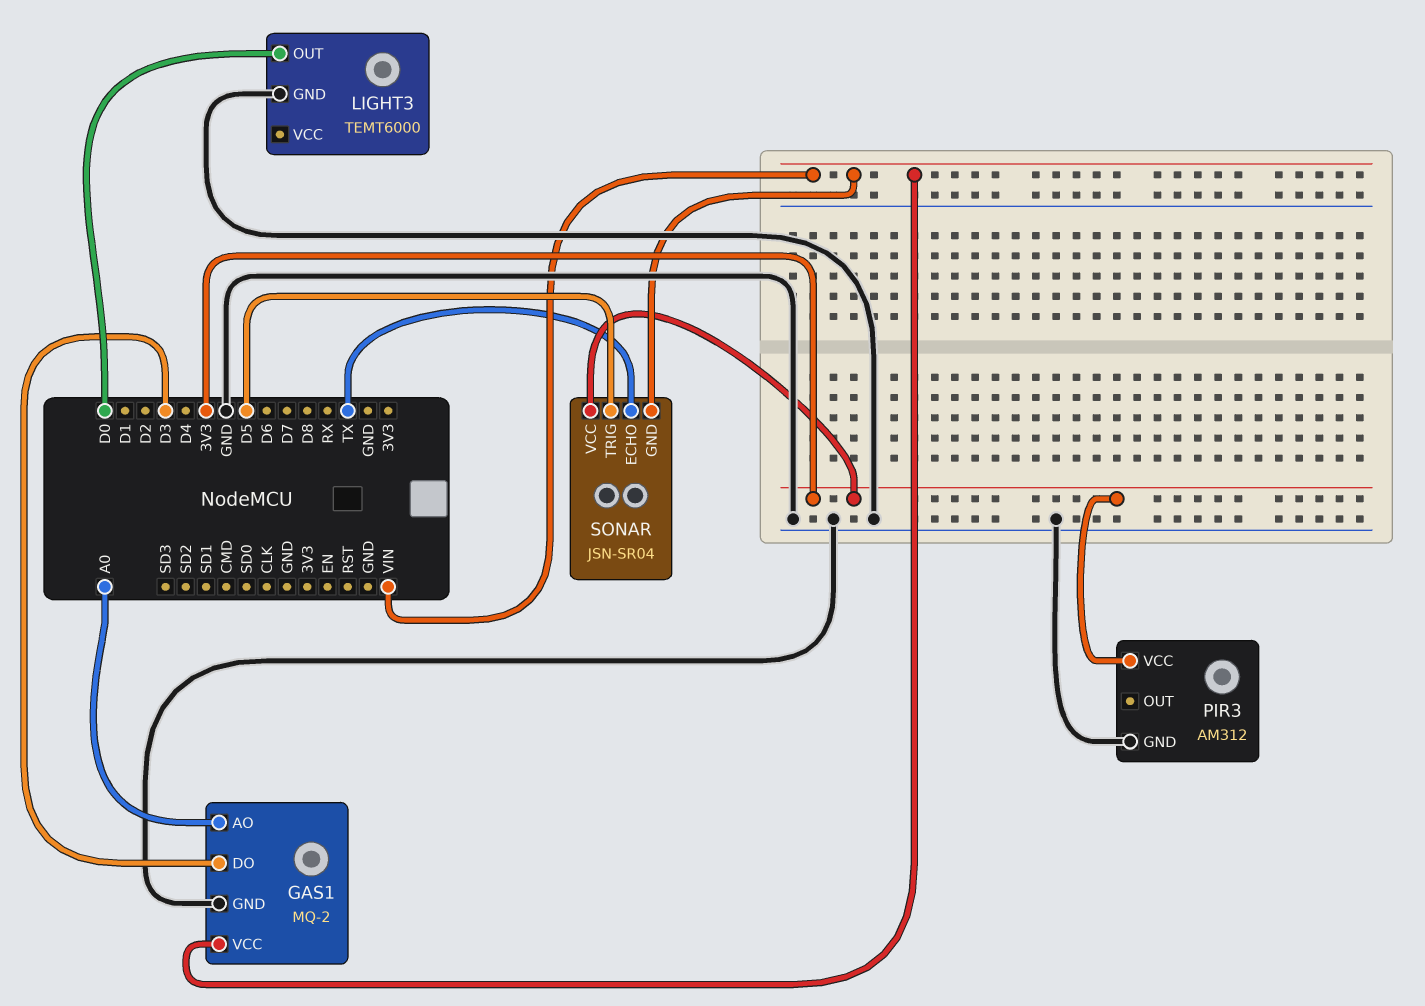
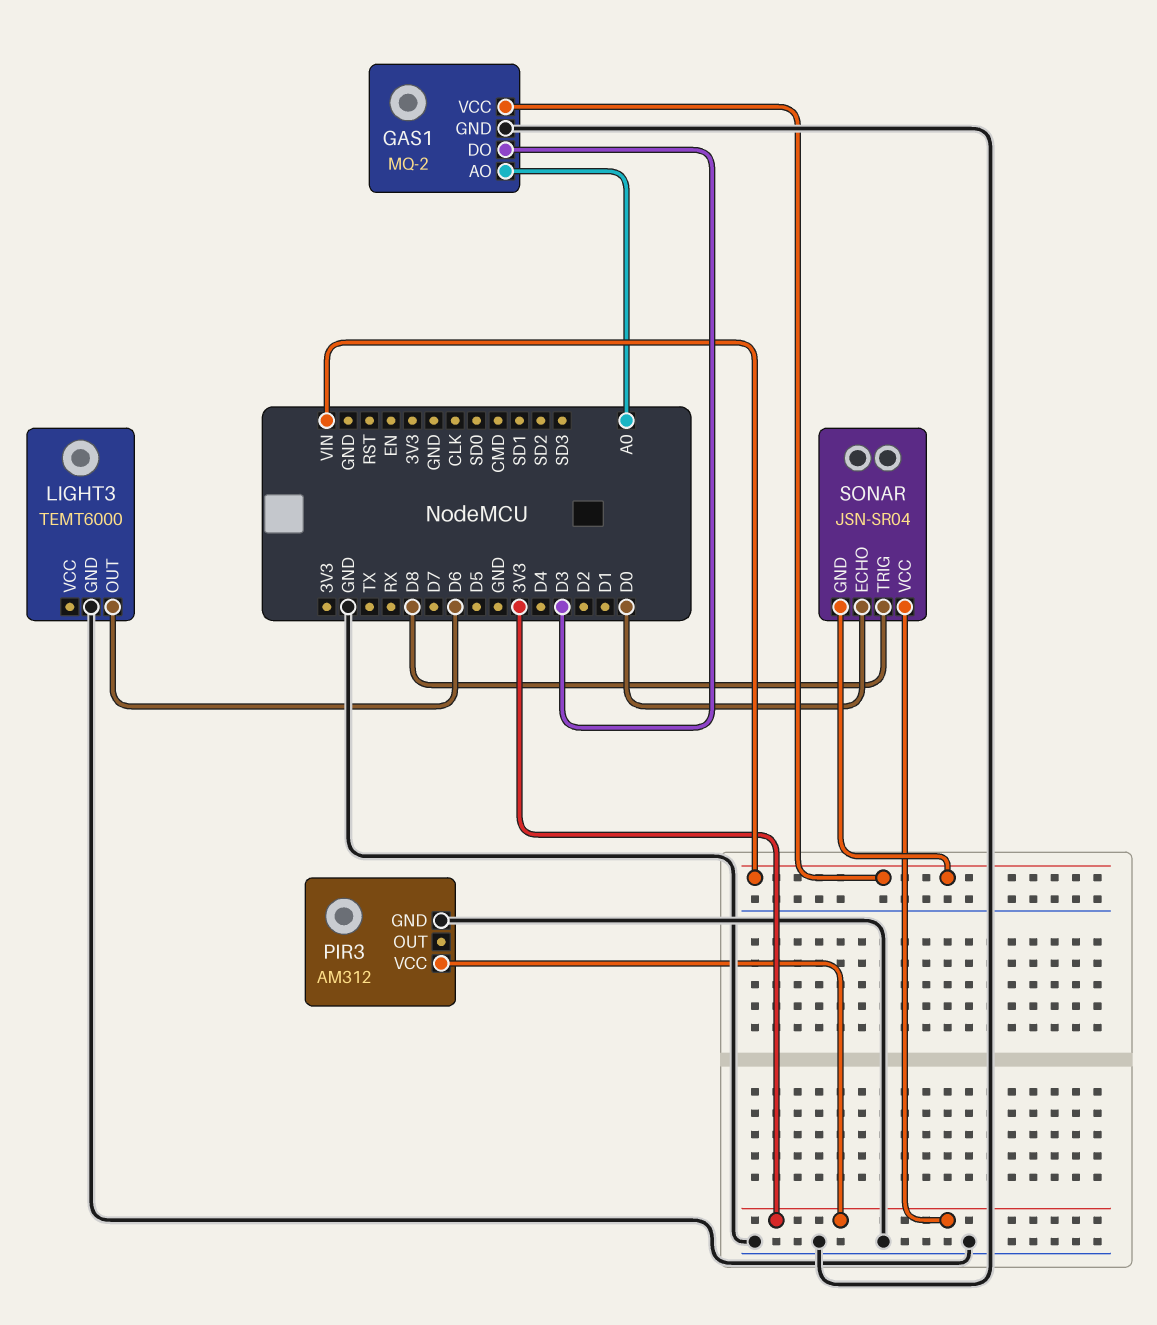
LIGHT3 pin OUT: D0 -> D6
SONAR pin ECHO: TX -> D0
SONAR pin TRIG: D5 -> D8

